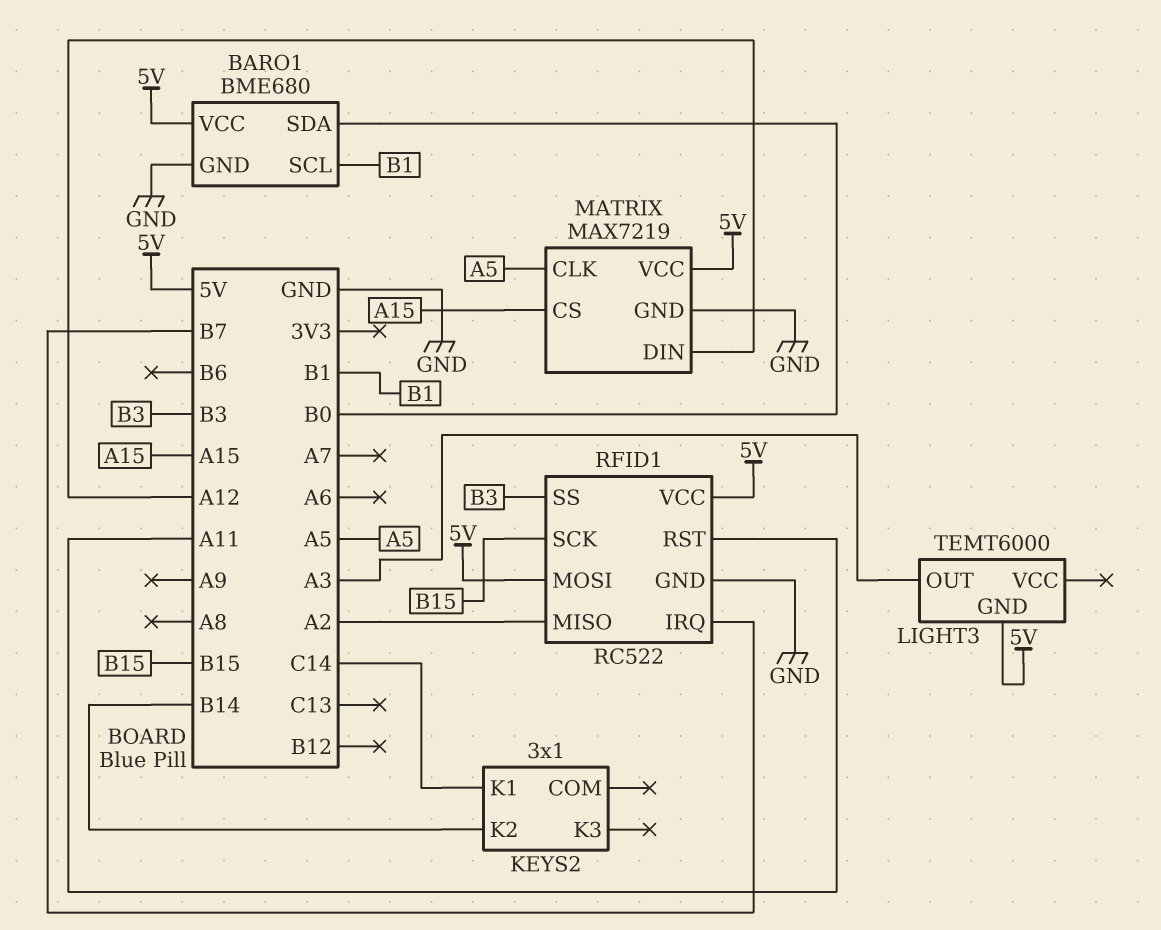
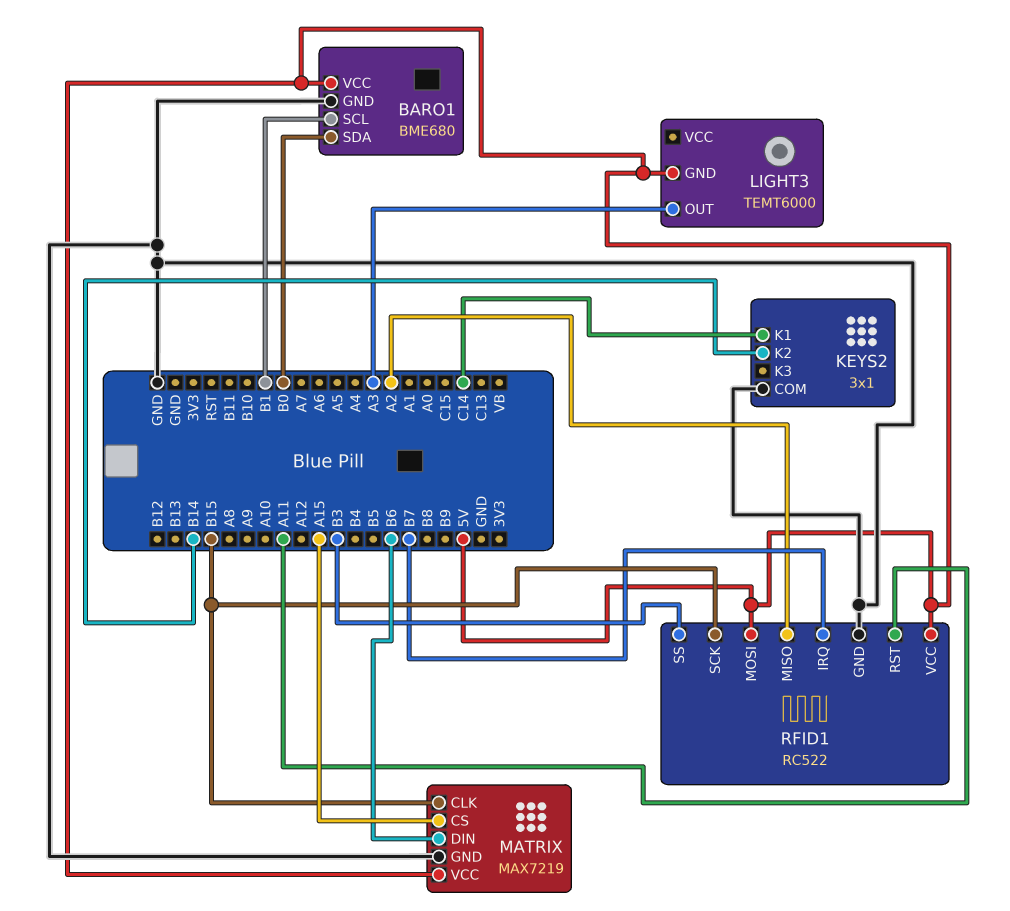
KEYS2 pin COM: none -> GND
MATRIX pin CLK: A5 -> B15
MATRIX pin DIN: A12 -> B6

